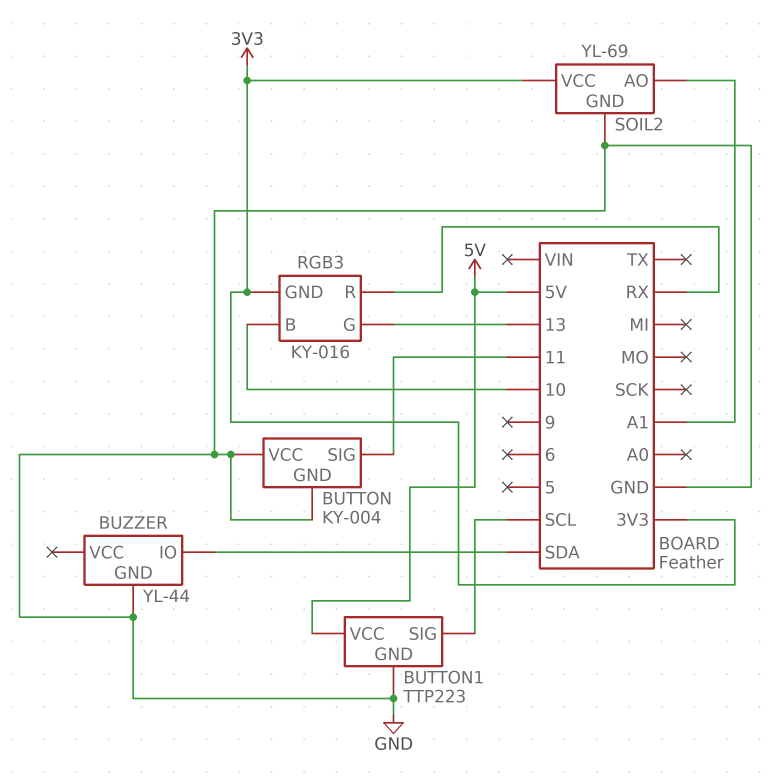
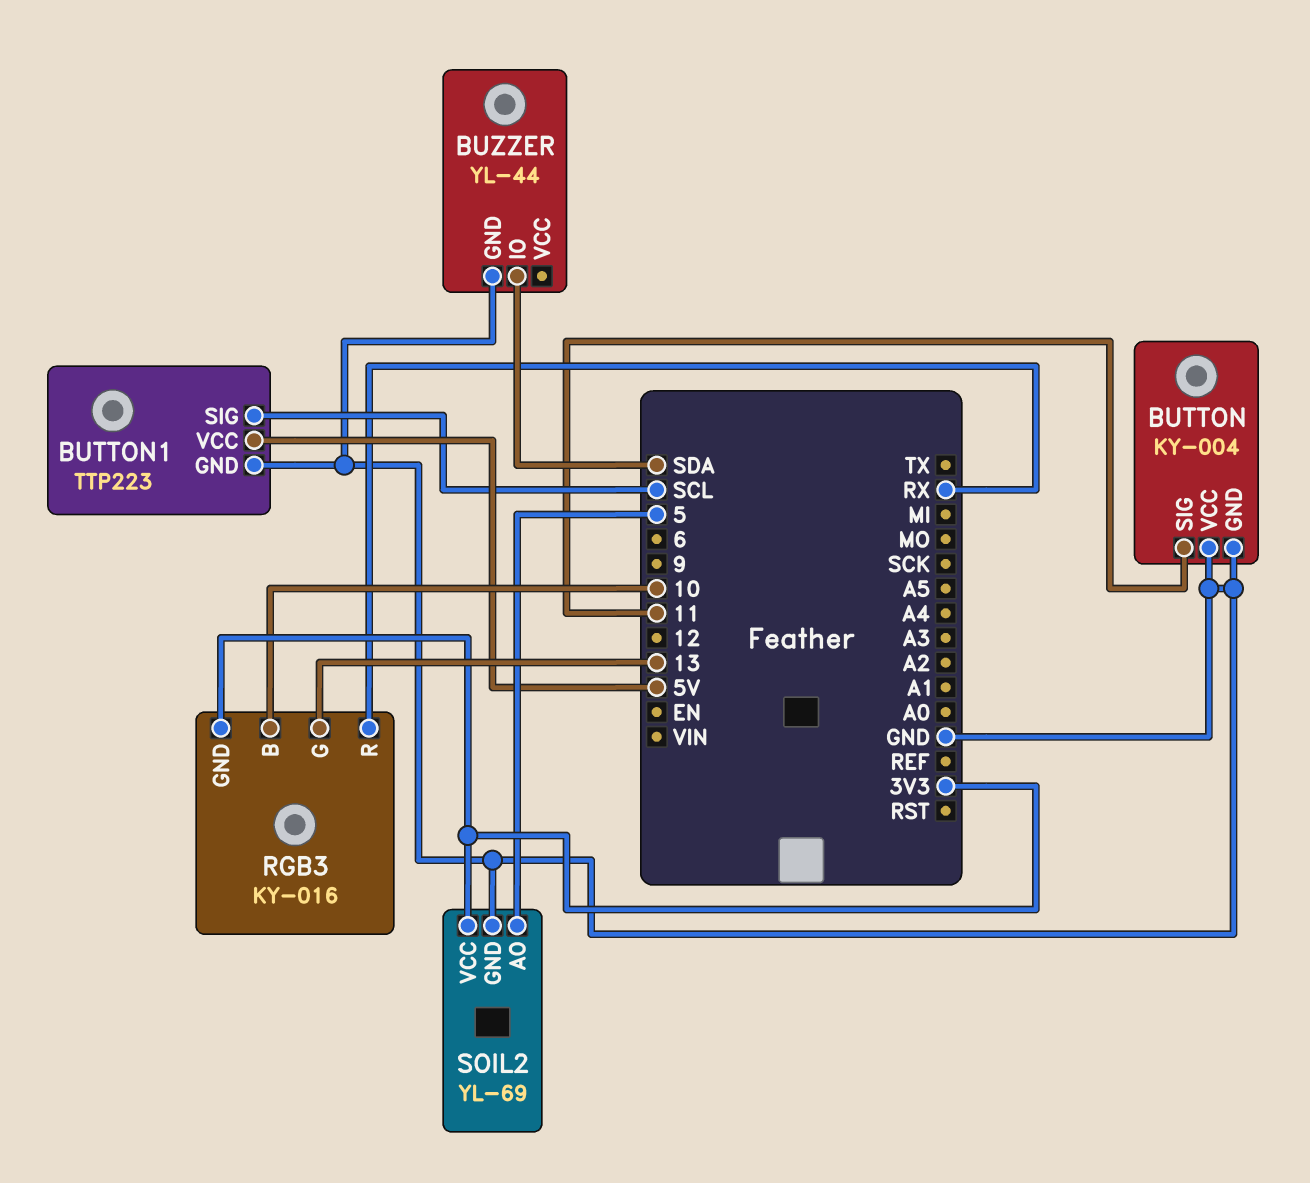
SOIL2 pin AO: A1 -> 5

